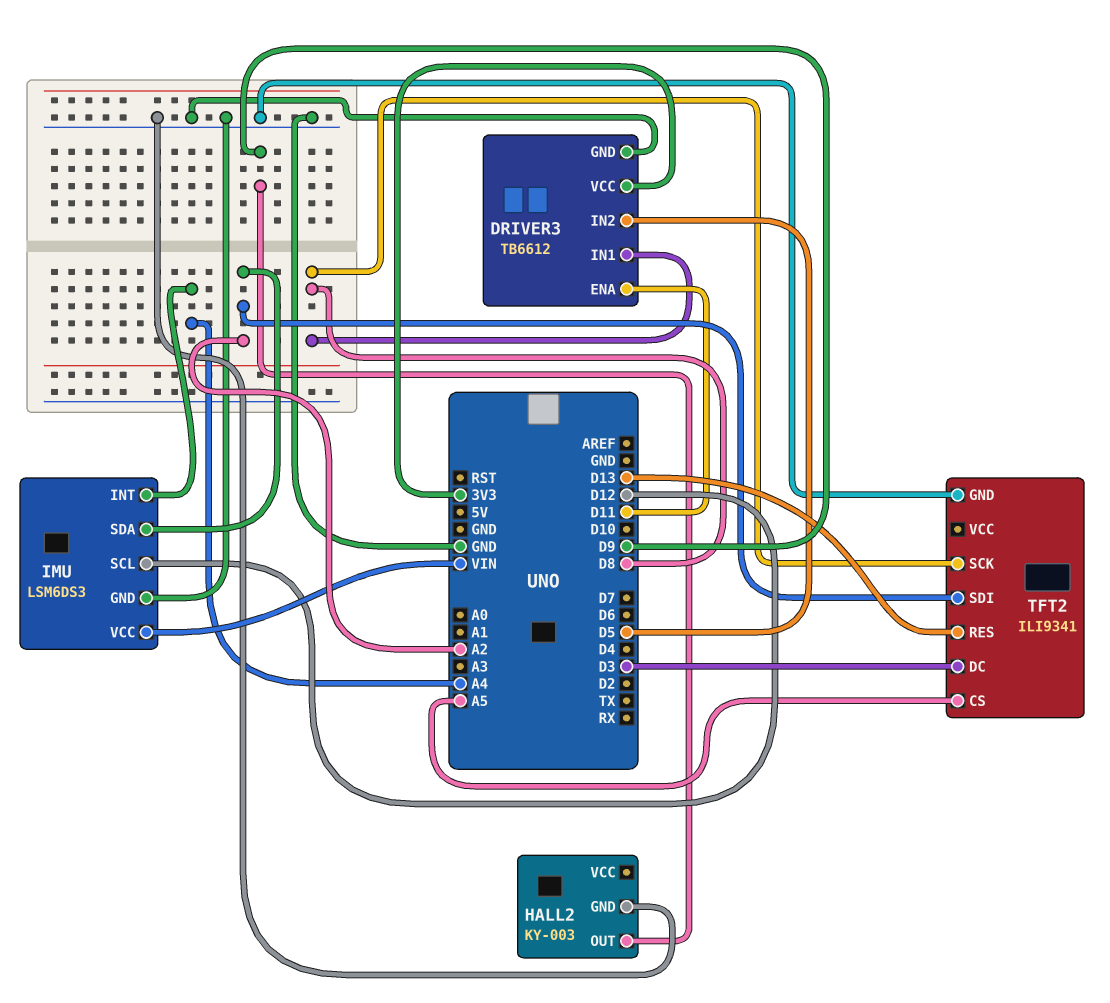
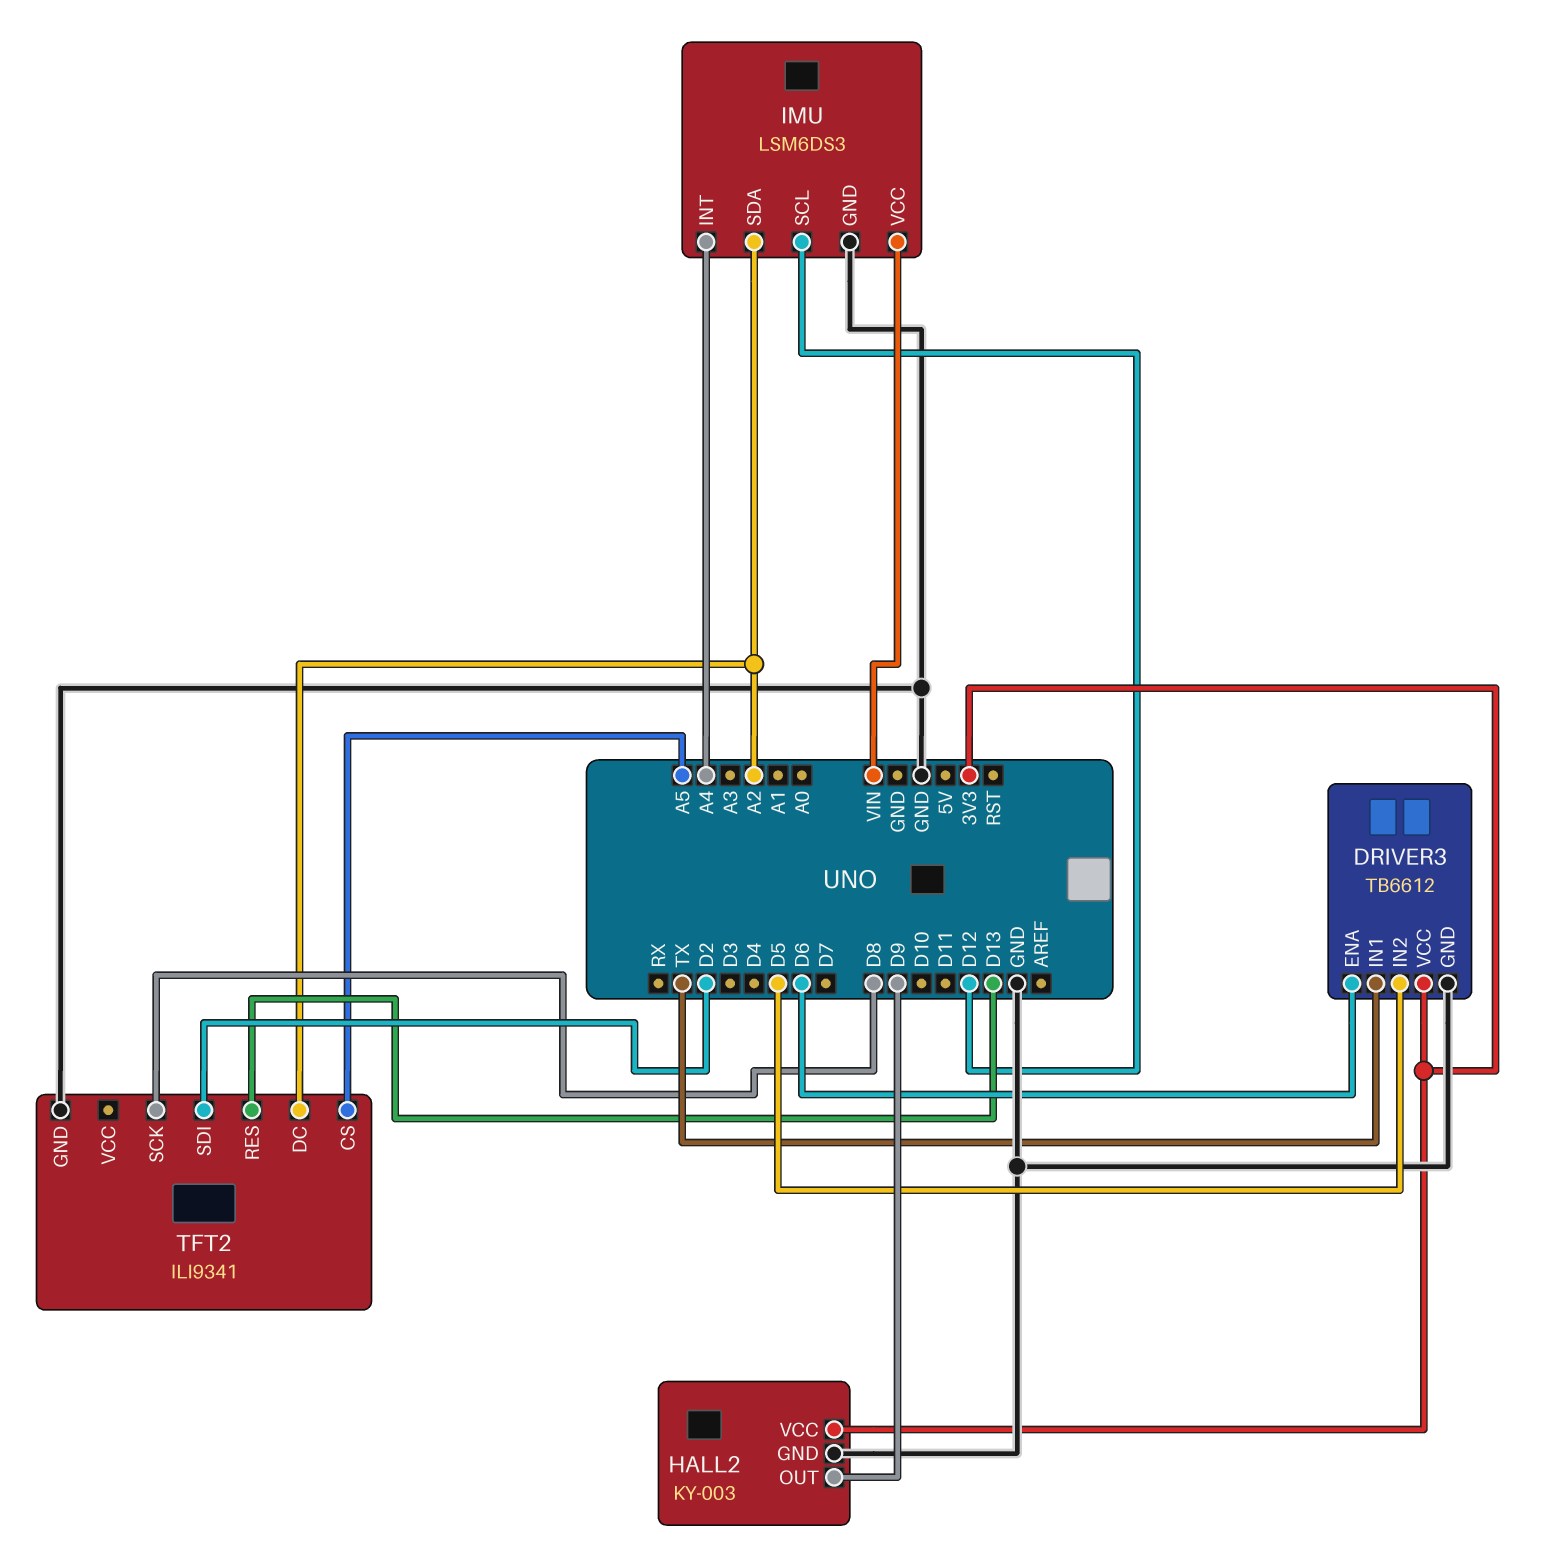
DRIVER3 pin ENA: D11 -> D6
DRIVER3 pin IN1: D8 -> TX
HALL2 pin VCC: none -> 3V3
TFT2 pin DC: D3 -> A2
TFT2 pin SDI: A2 -> D2

